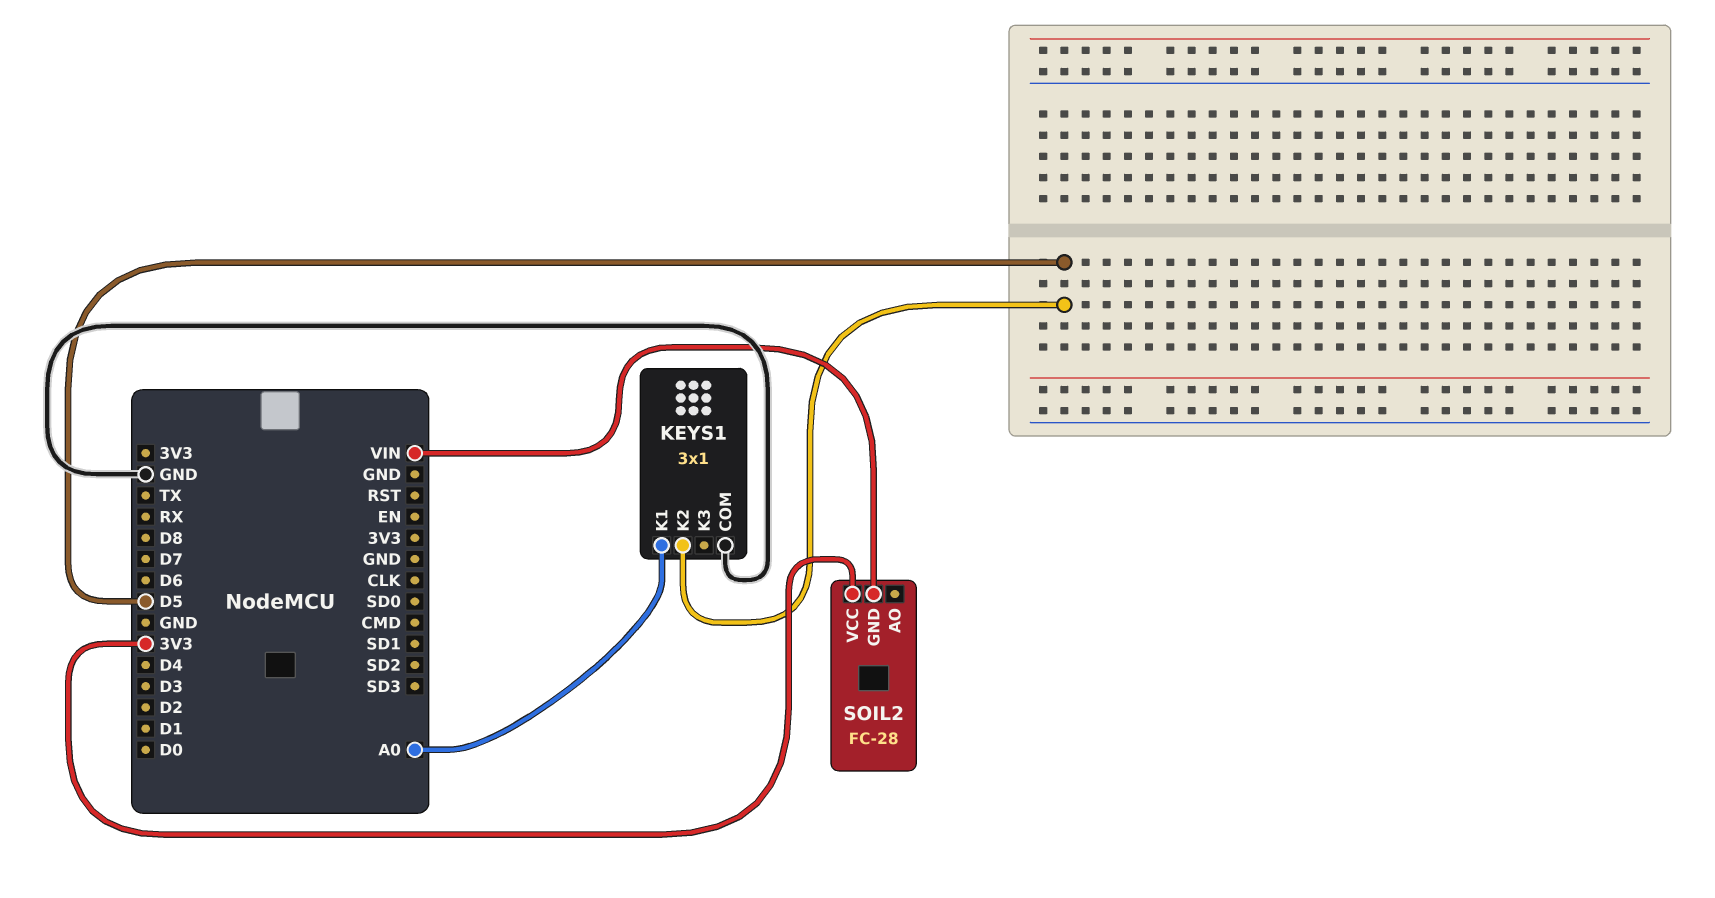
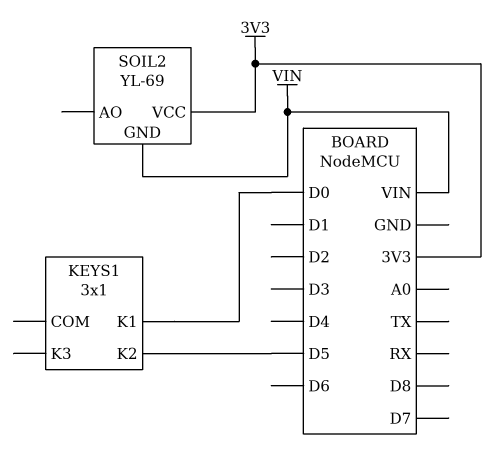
KEYS1 pin COM: GND -> none
KEYS1 pin K1: A0 -> D0
SOIL2: FC-28 -> YL-69

